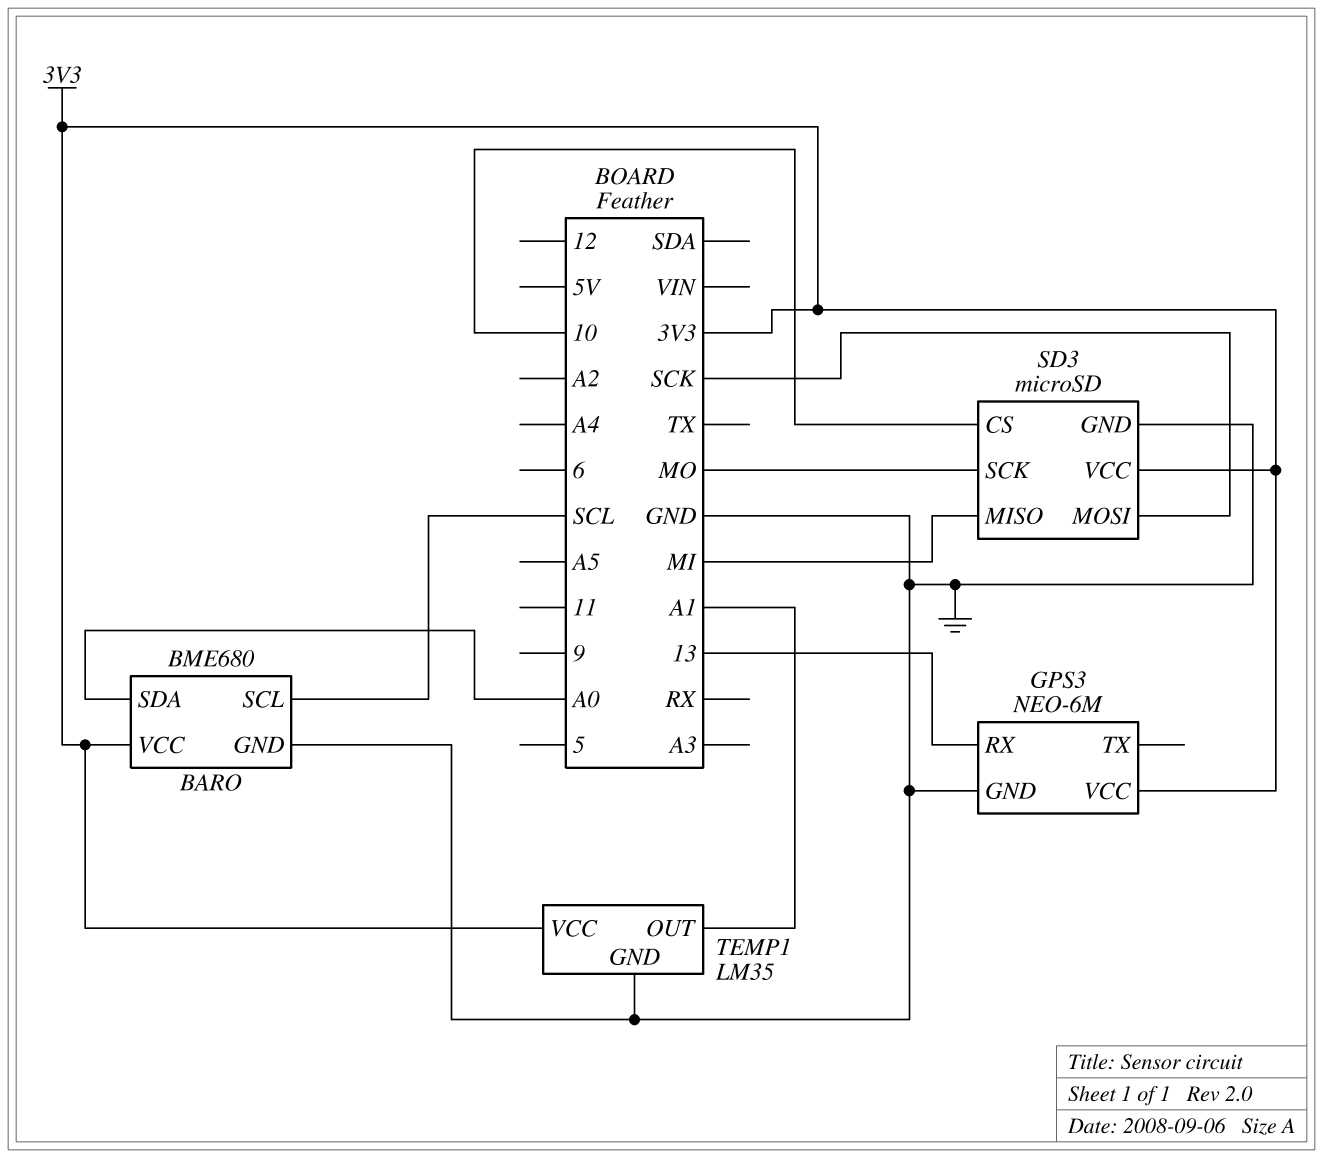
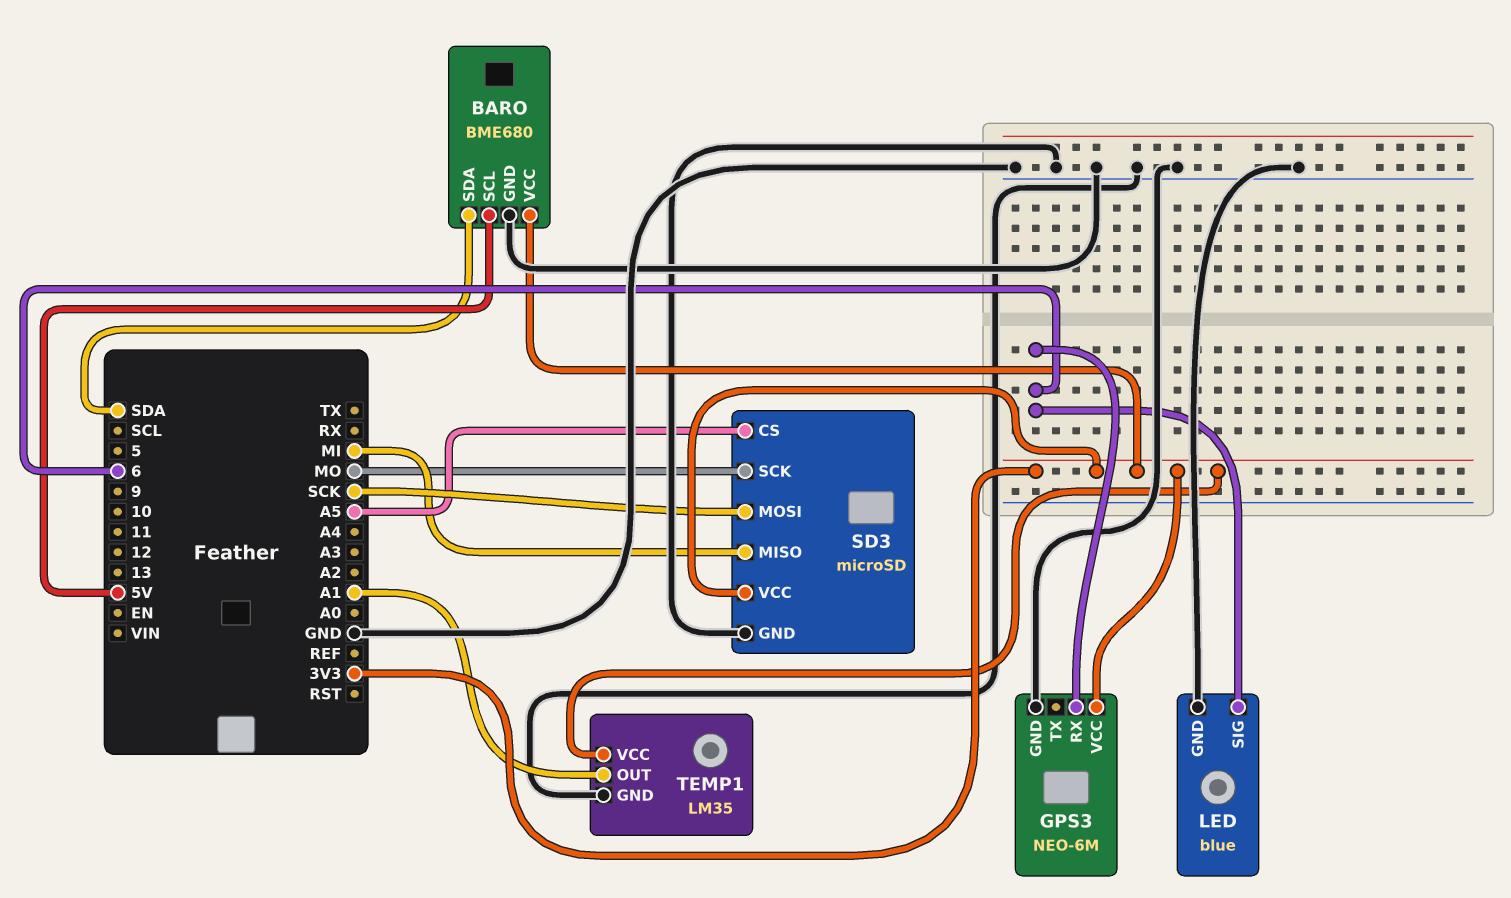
BARO pin SCL: SCL -> 5V
BARO pin SDA: A0 -> SDA
GPS3 pin RX: 13 -> 6
LED: none -> blue
LED pin GND: none -> GND
LED pin SIG: none -> 6
SD3 pin CS: 10 -> A5

